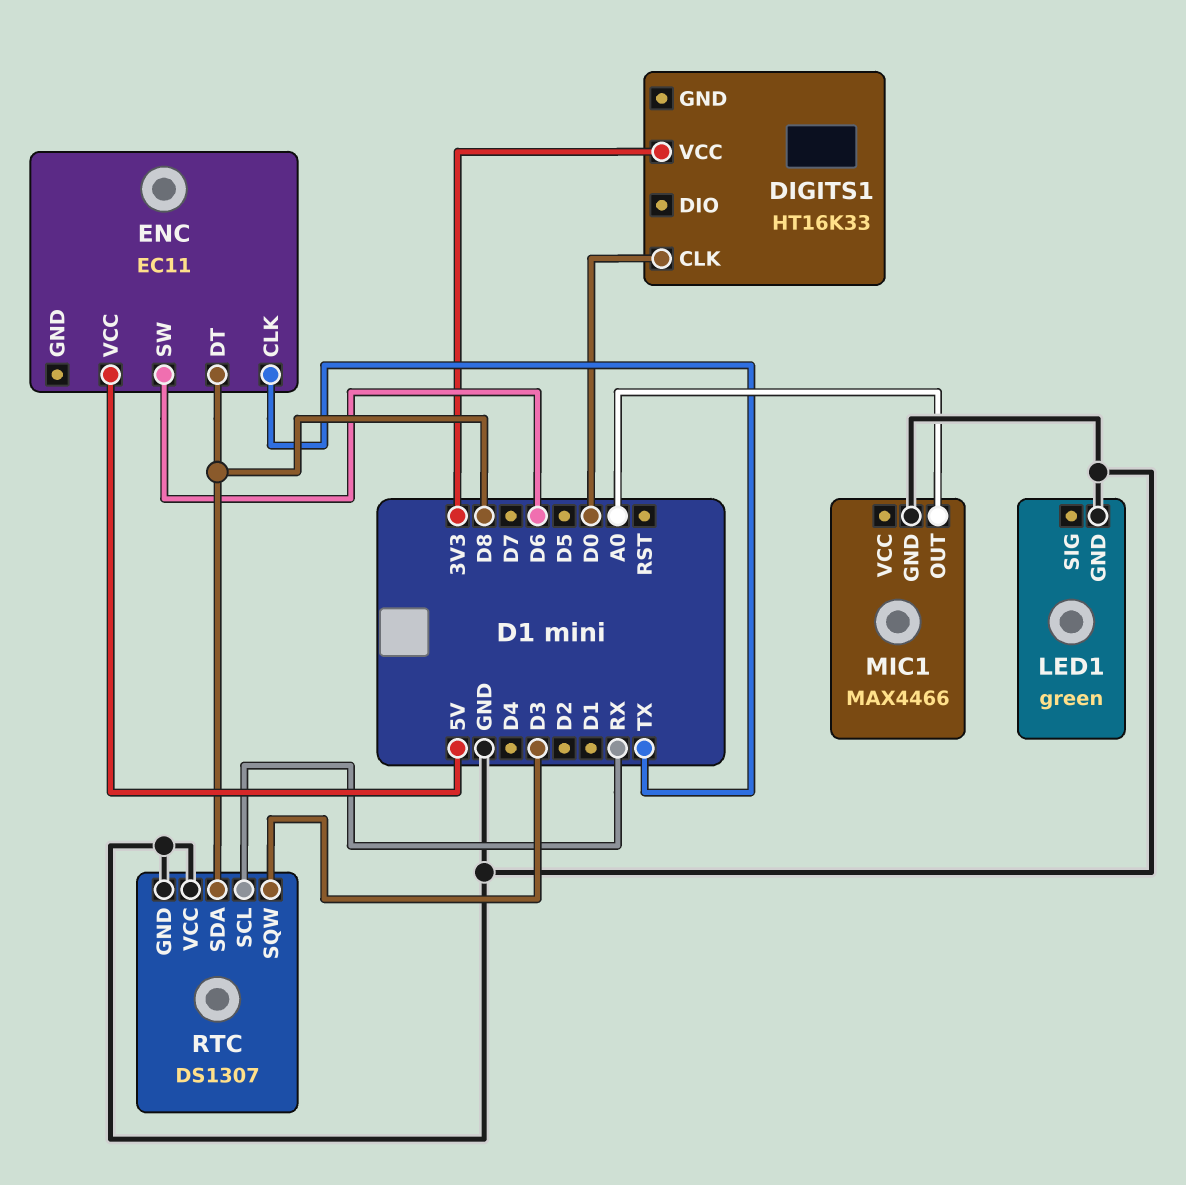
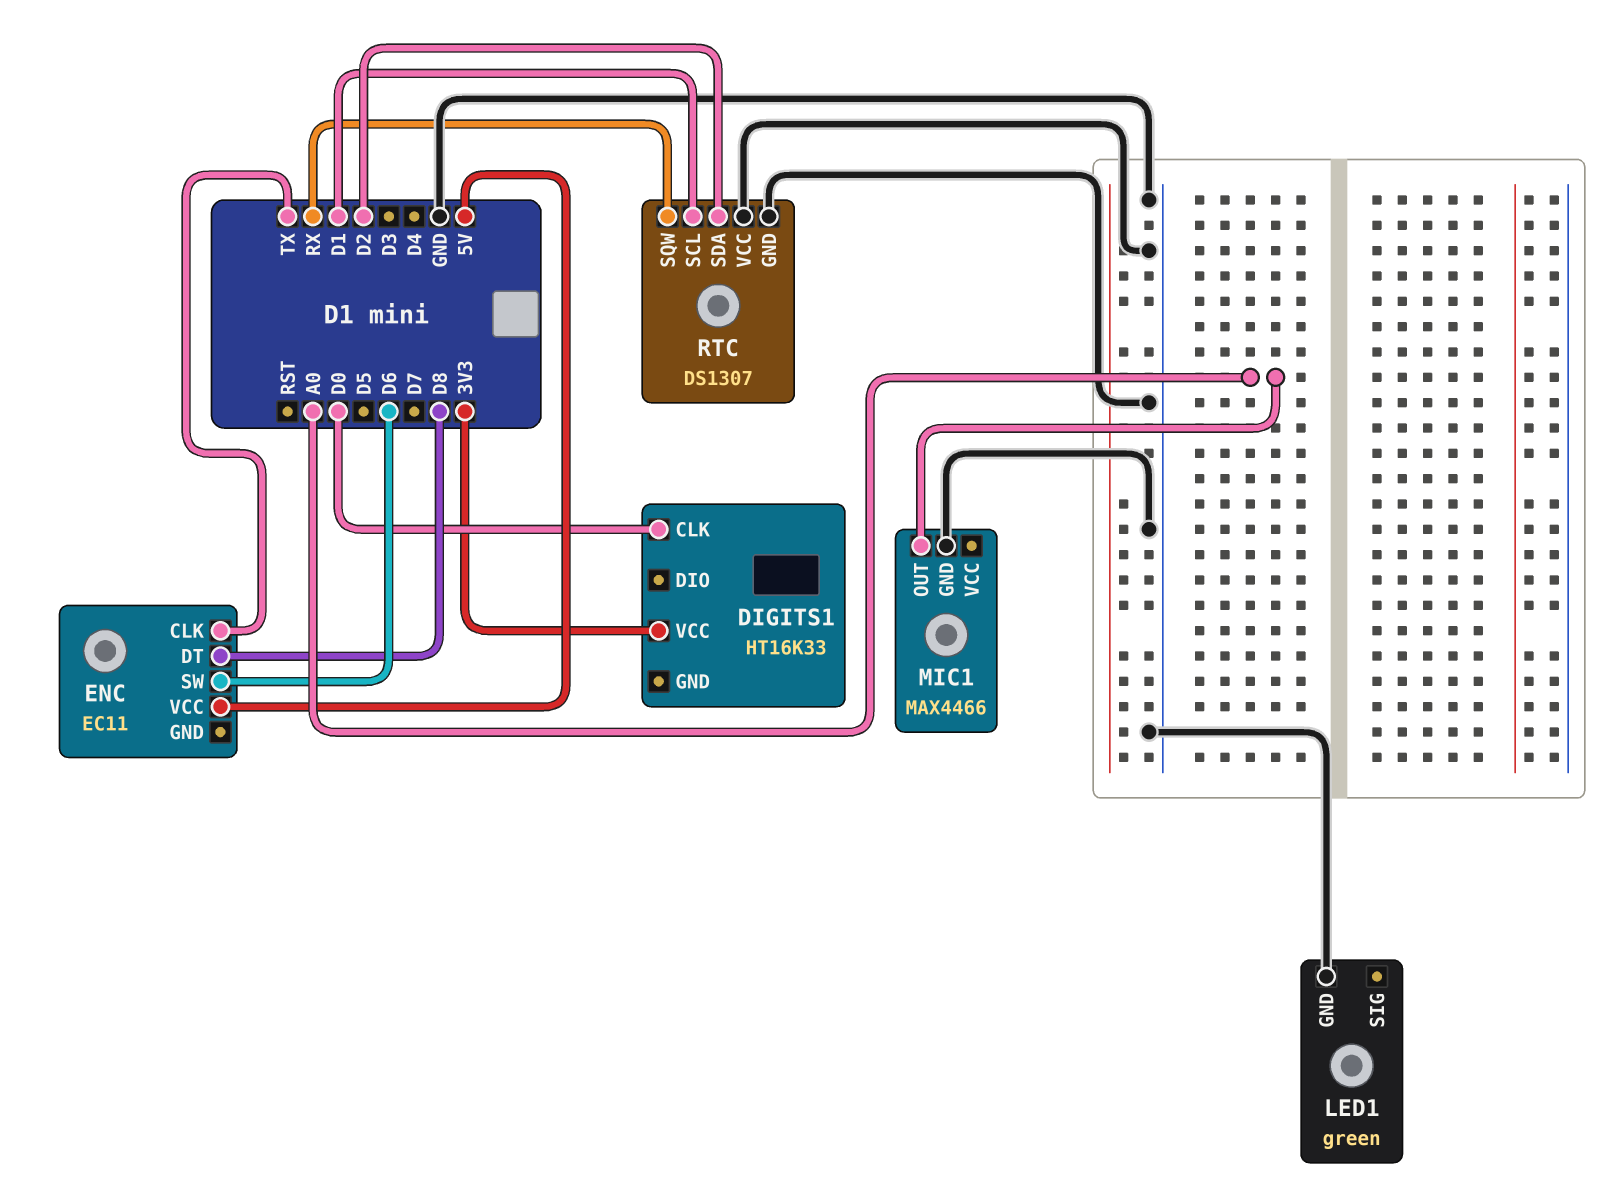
RTC pin SCL: RX -> D1
RTC pin SDA: D8 -> D2
RTC pin SQW: D3 -> RX

